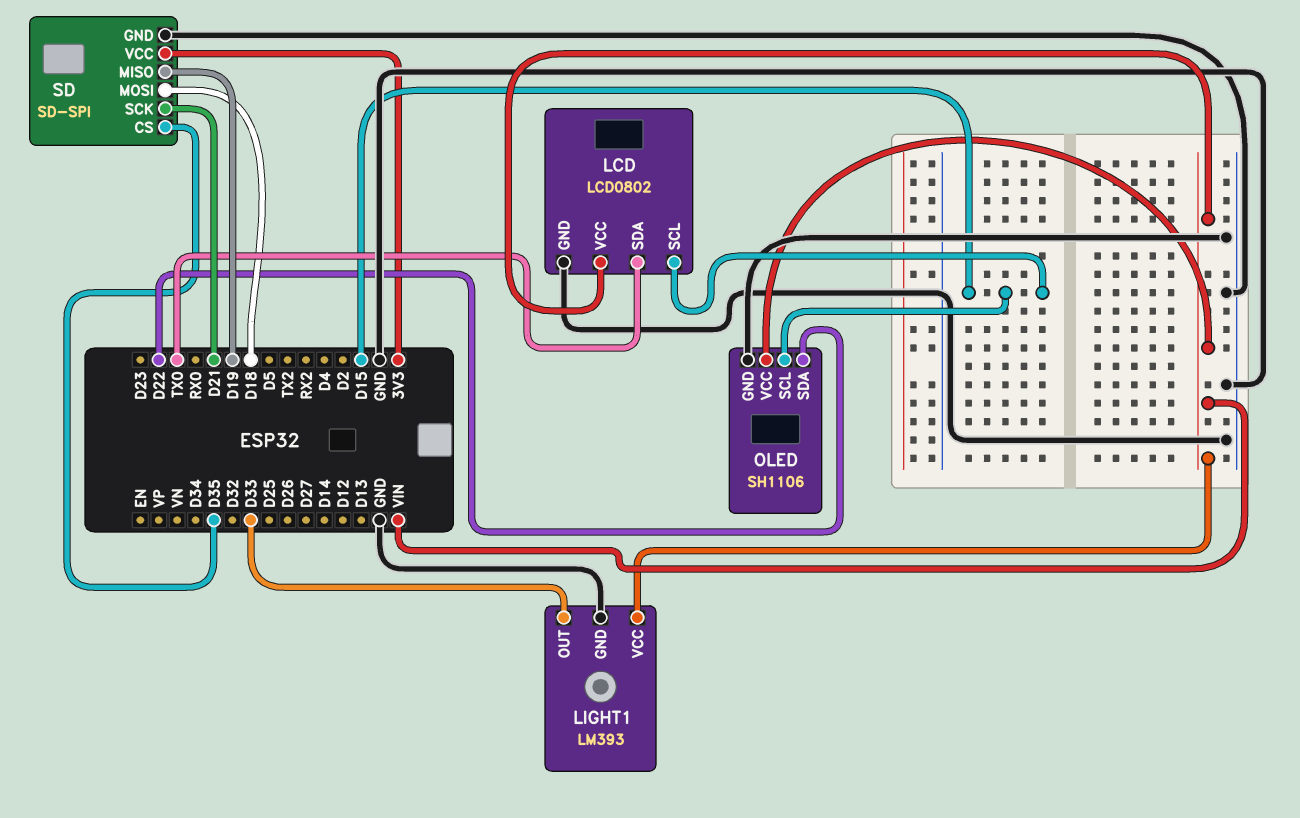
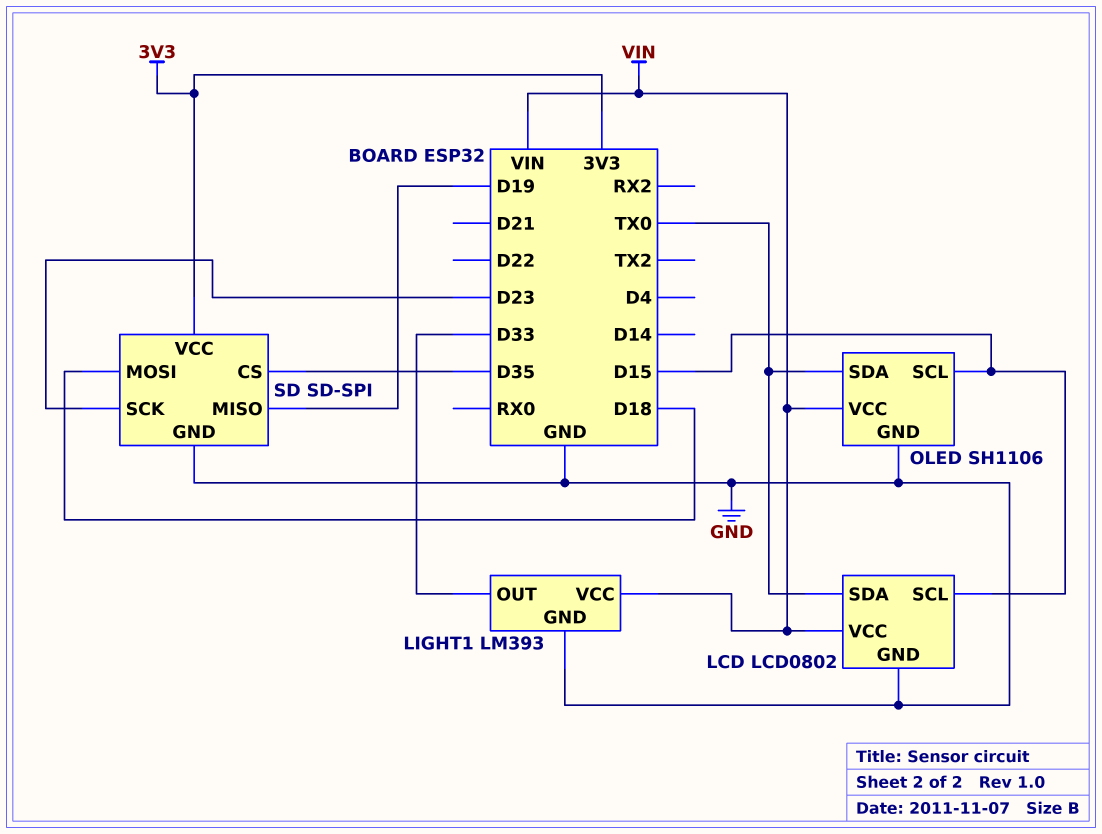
OLED pin SDA: D22 -> TX0
SD pin SCK: D21 -> D23

